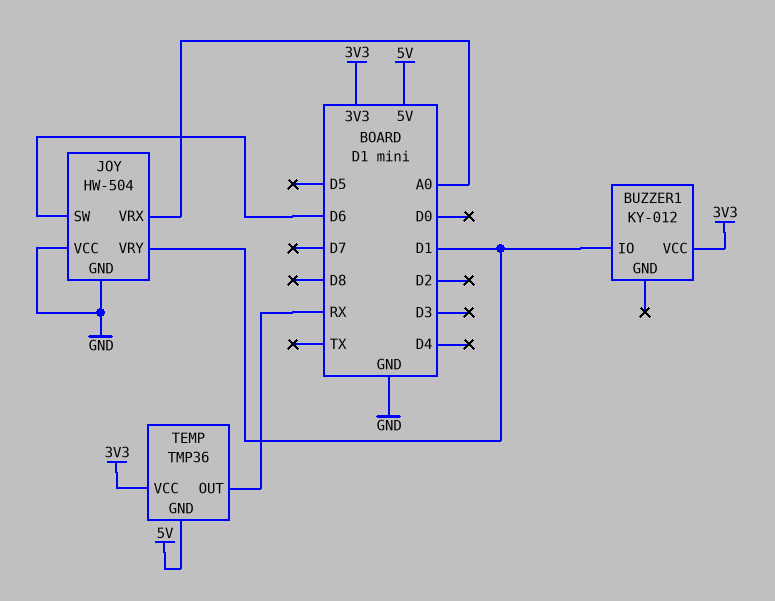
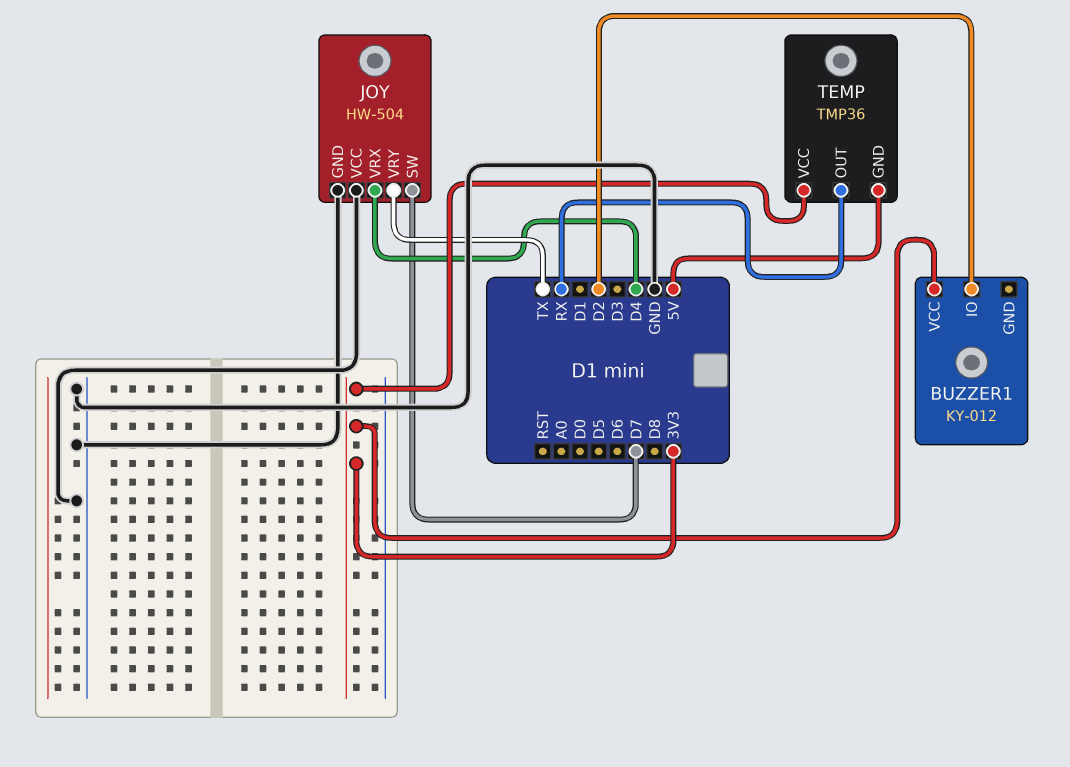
BUZZER1 pin IO: D1 -> D2
JOY pin SW: D6 -> D7
JOY pin VRX: A0 -> D4
JOY pin VRY: D1 -> TX

